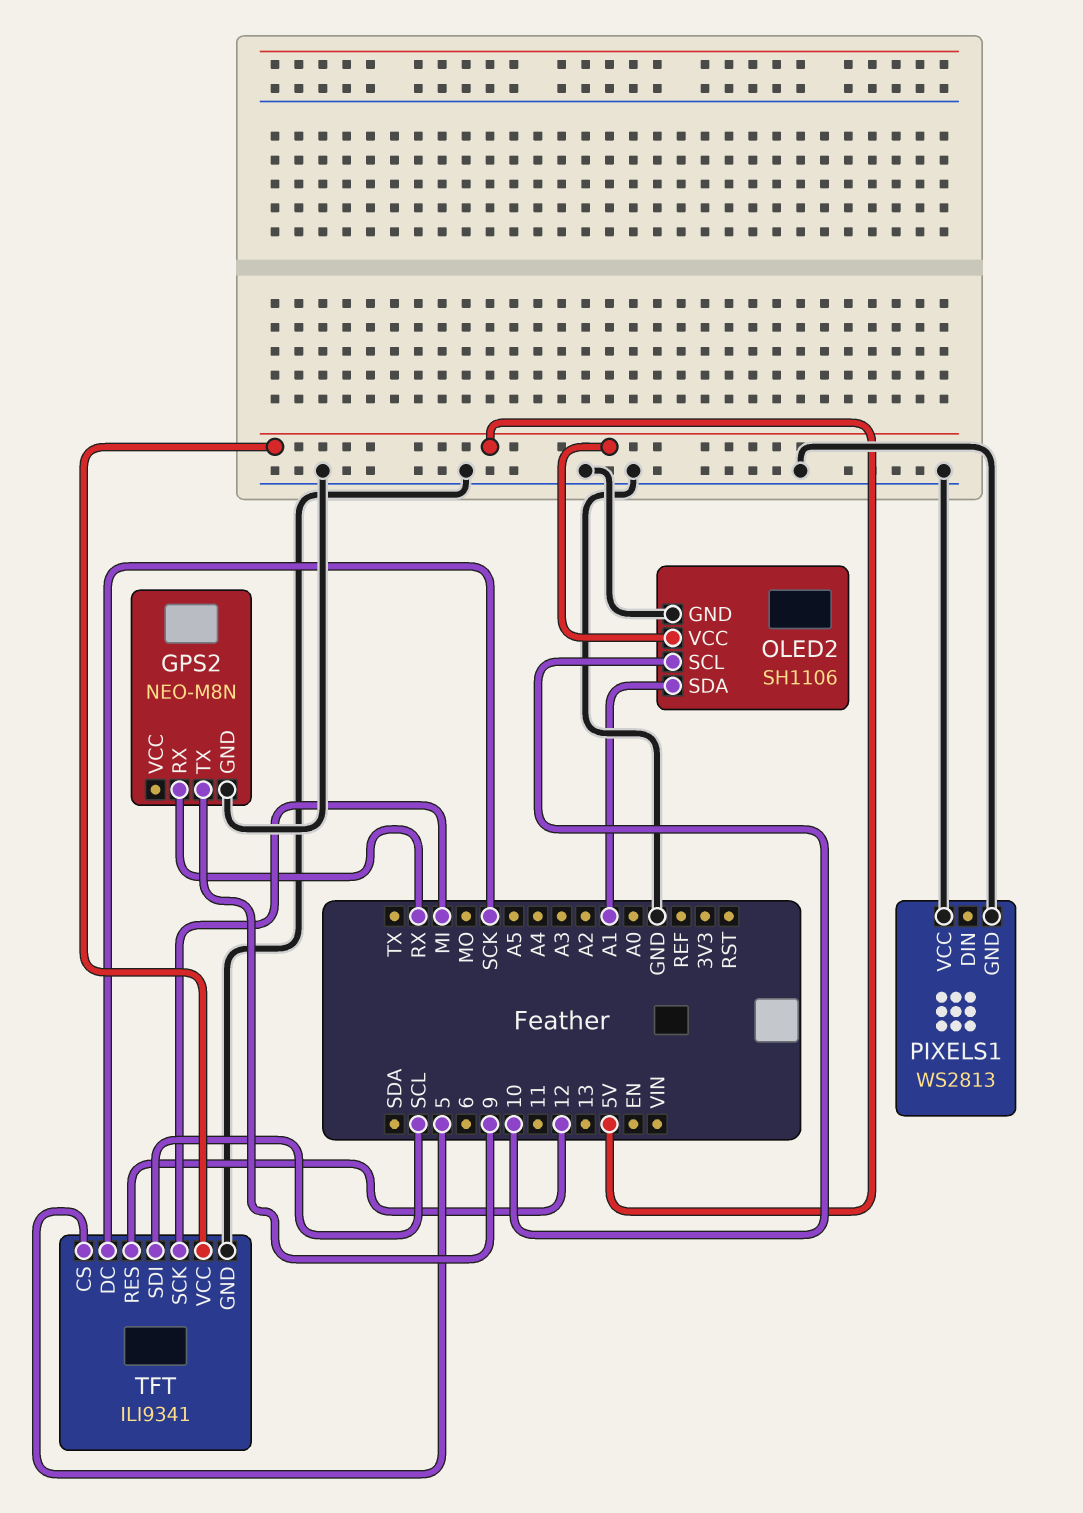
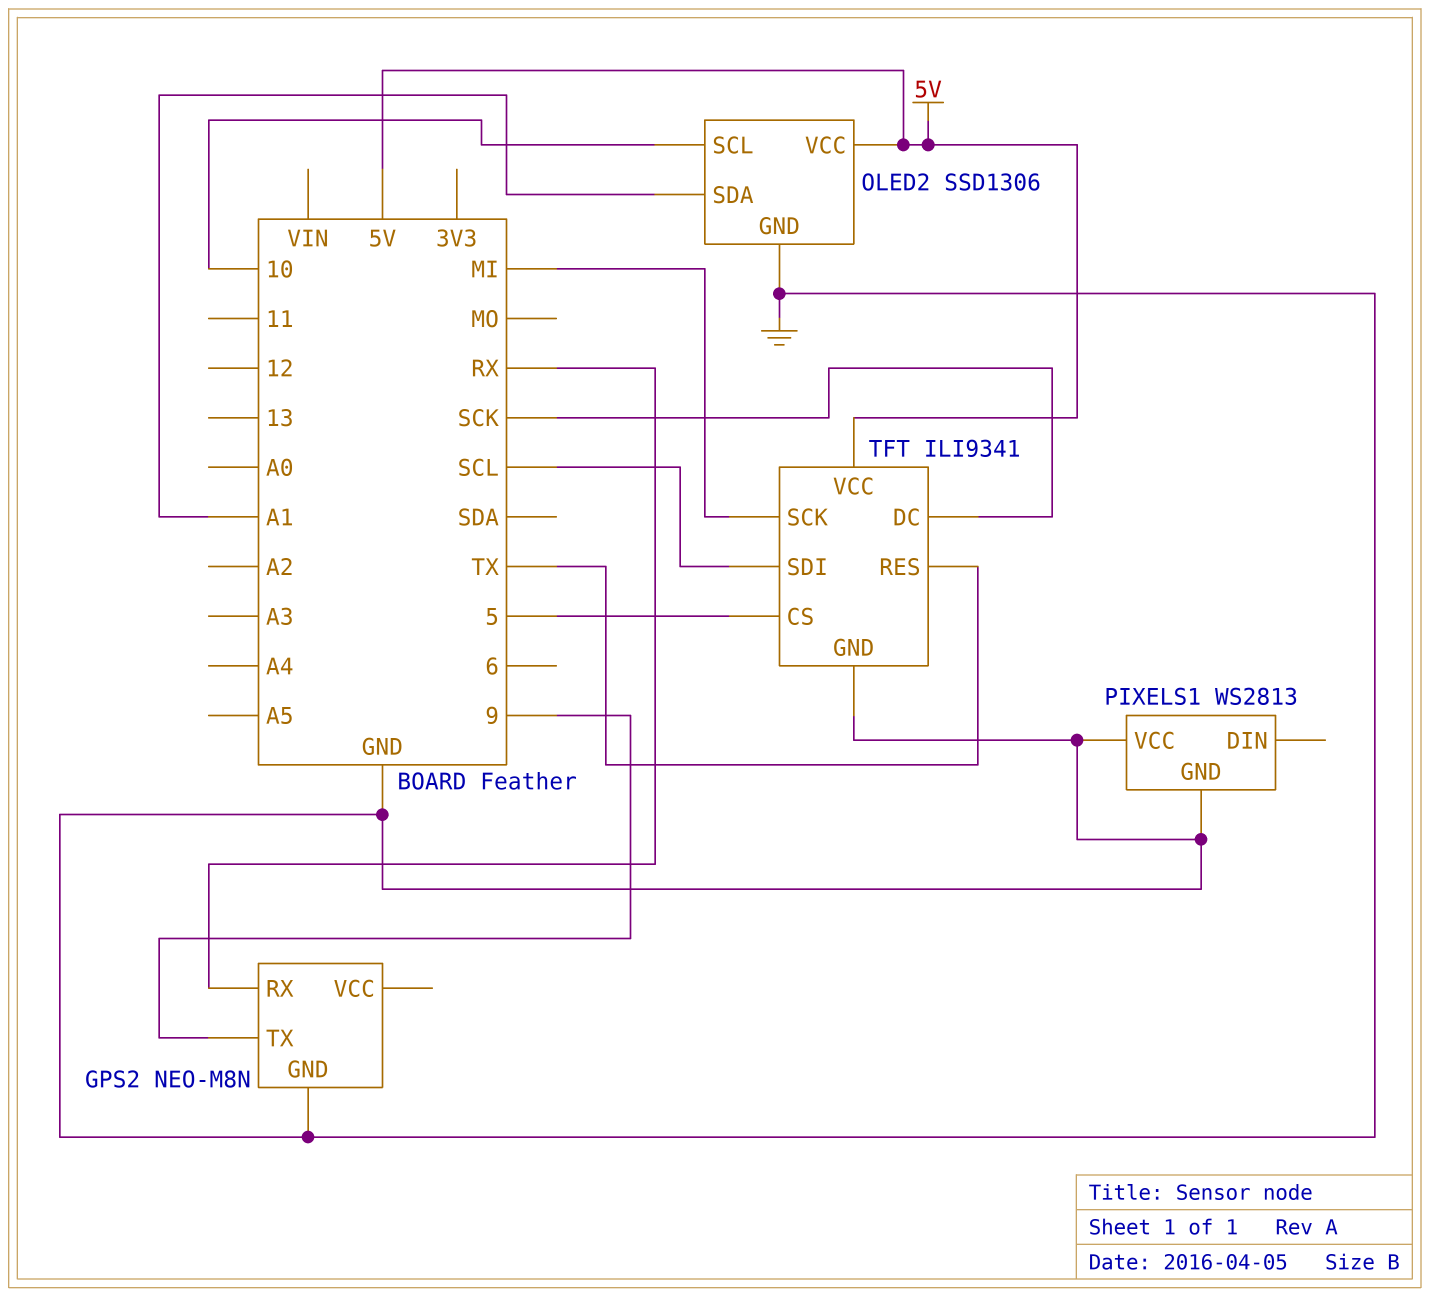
OLED2: SH1106 -> SSD1306
TFT pin RES: 12 -> TX

